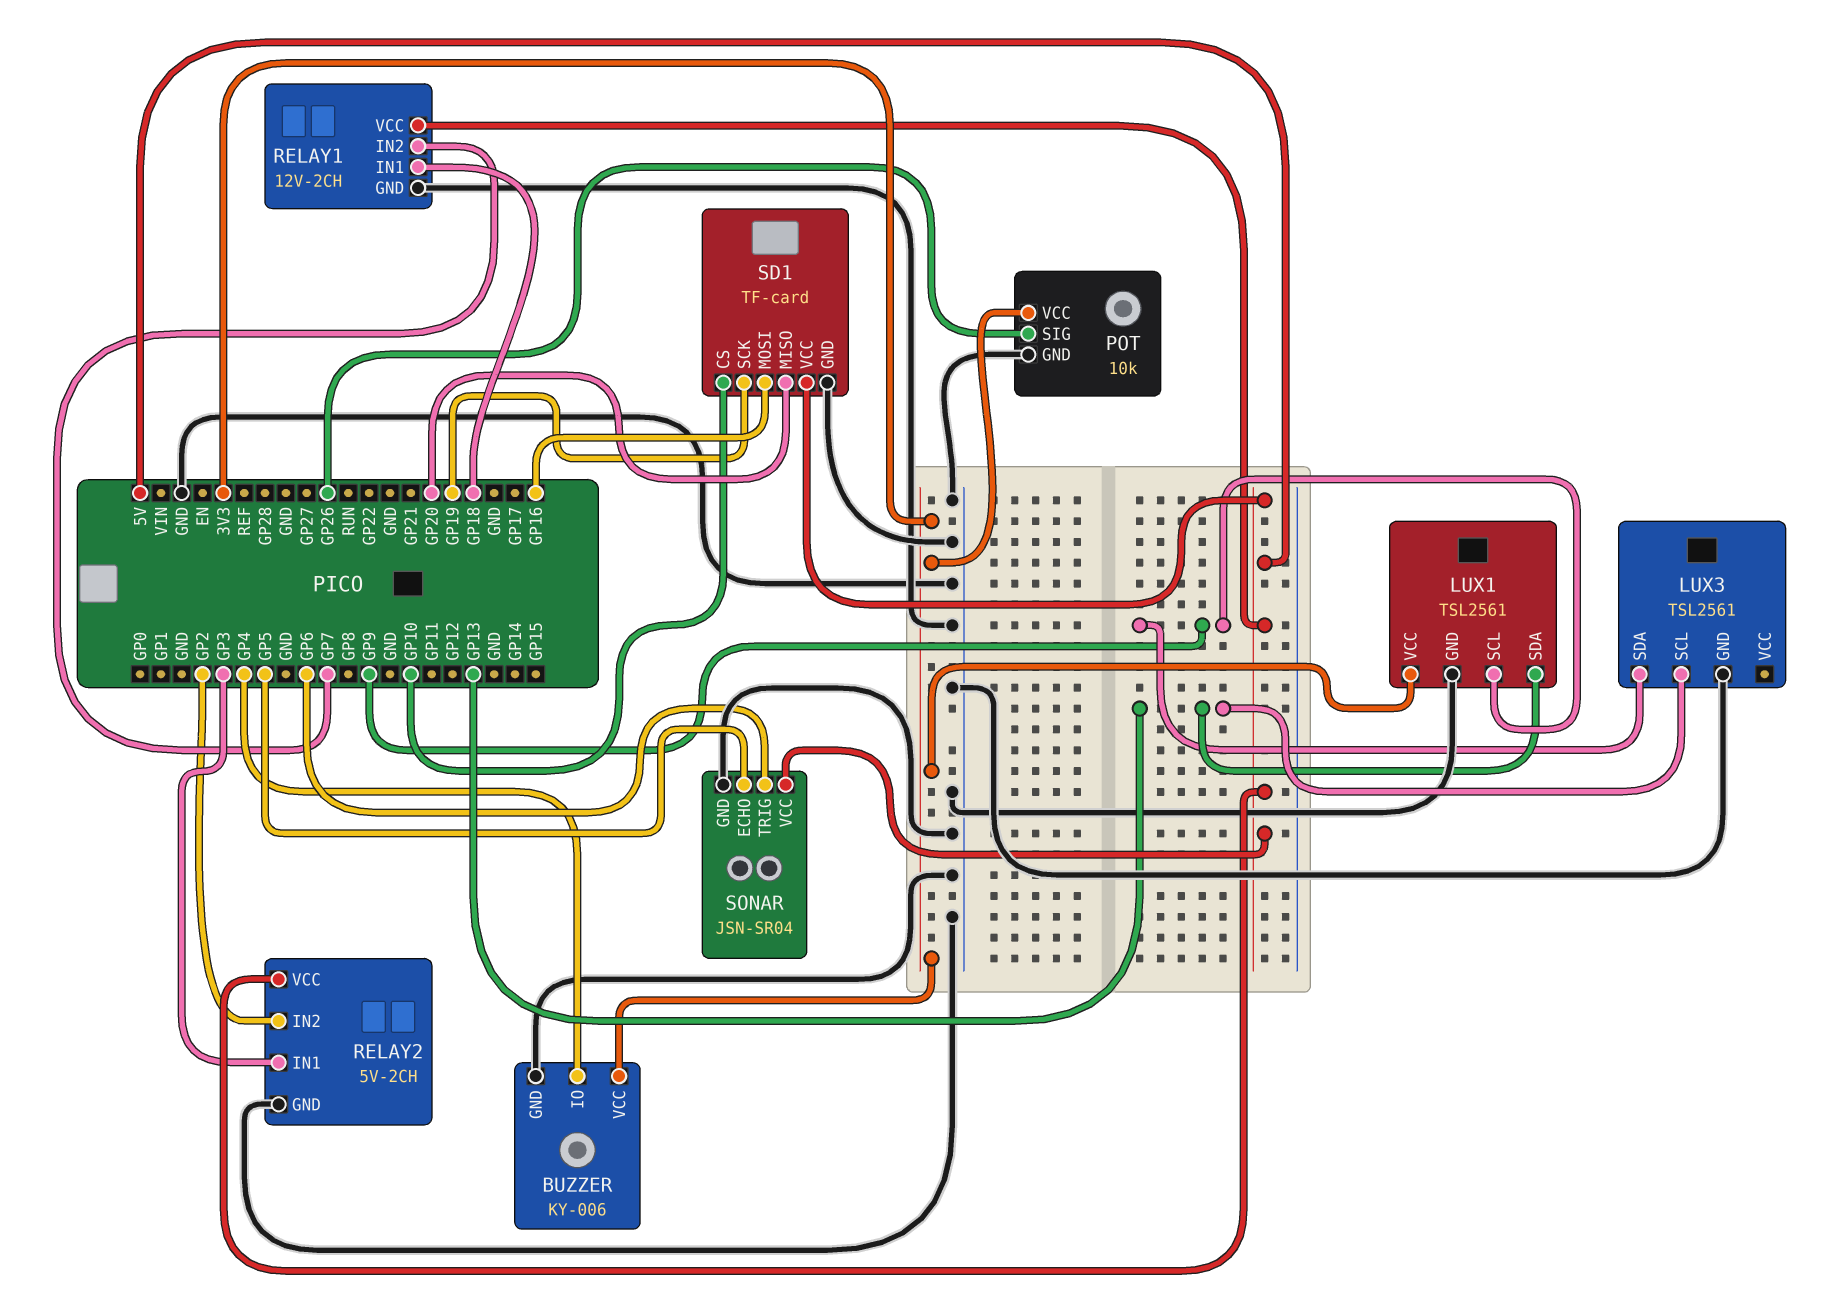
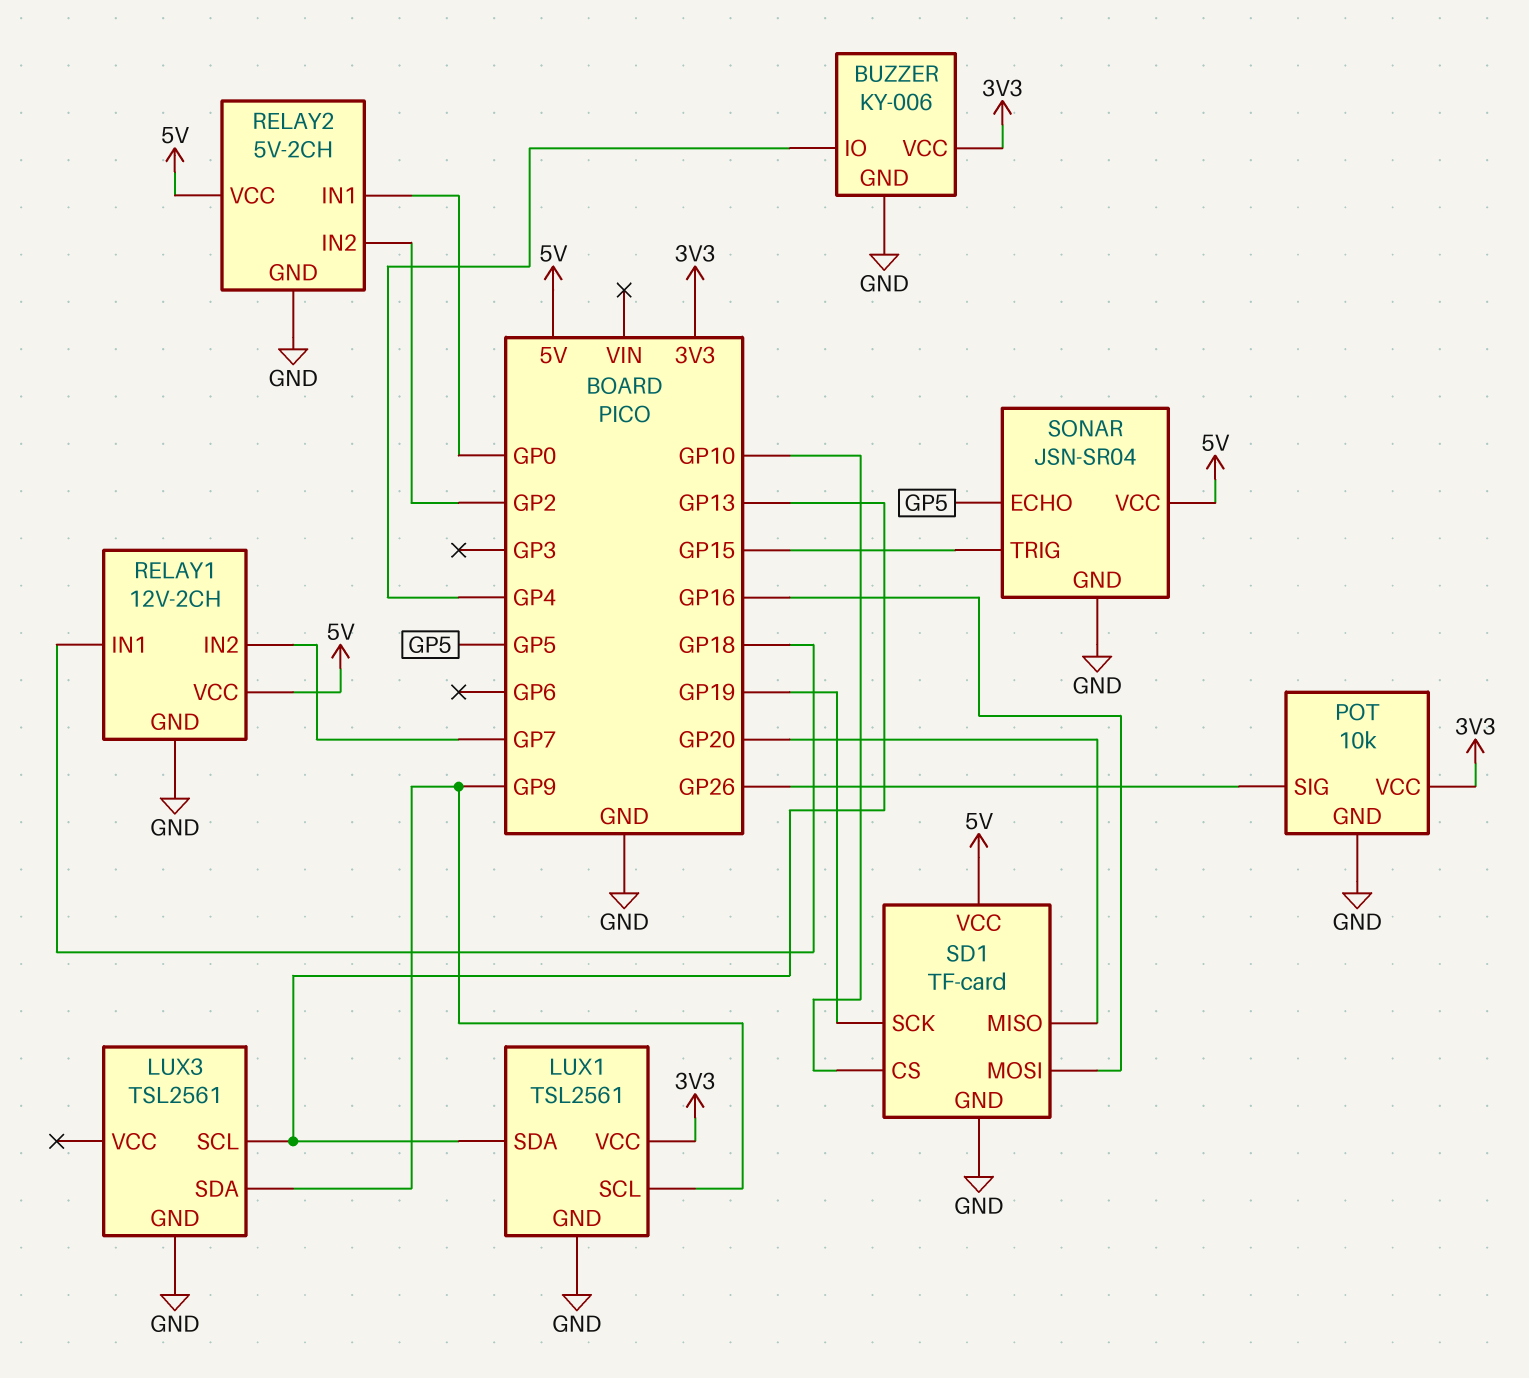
RELAY2 pin IN1: GP3 -> GP0
SONAR pin TRIG: GP6 -> GP15

